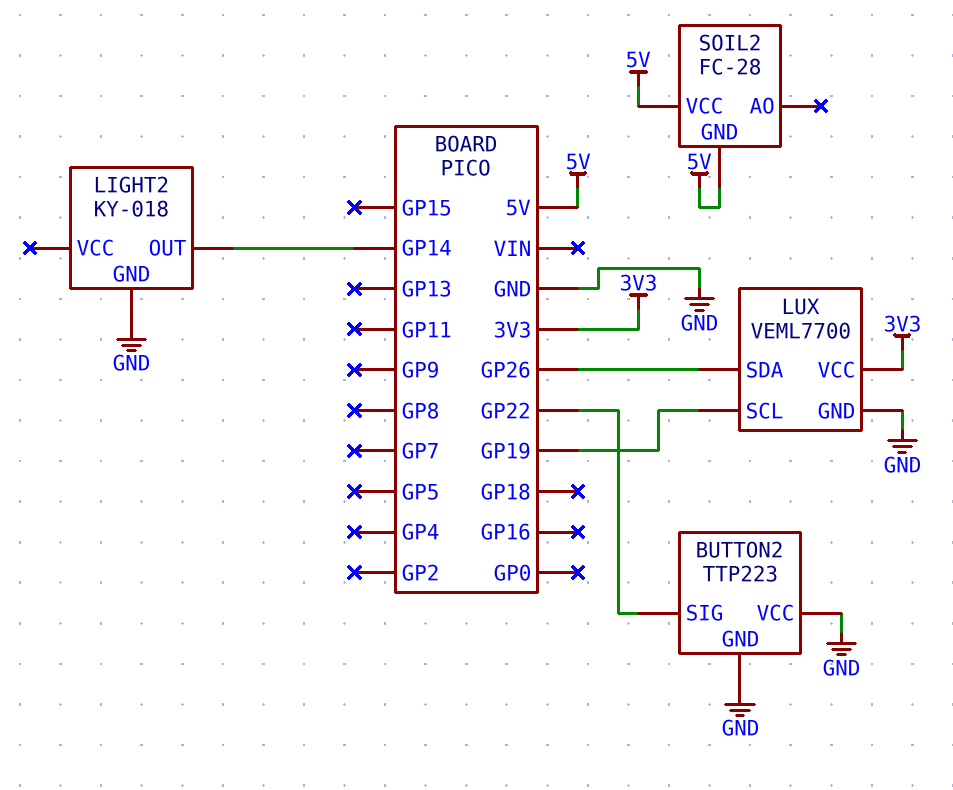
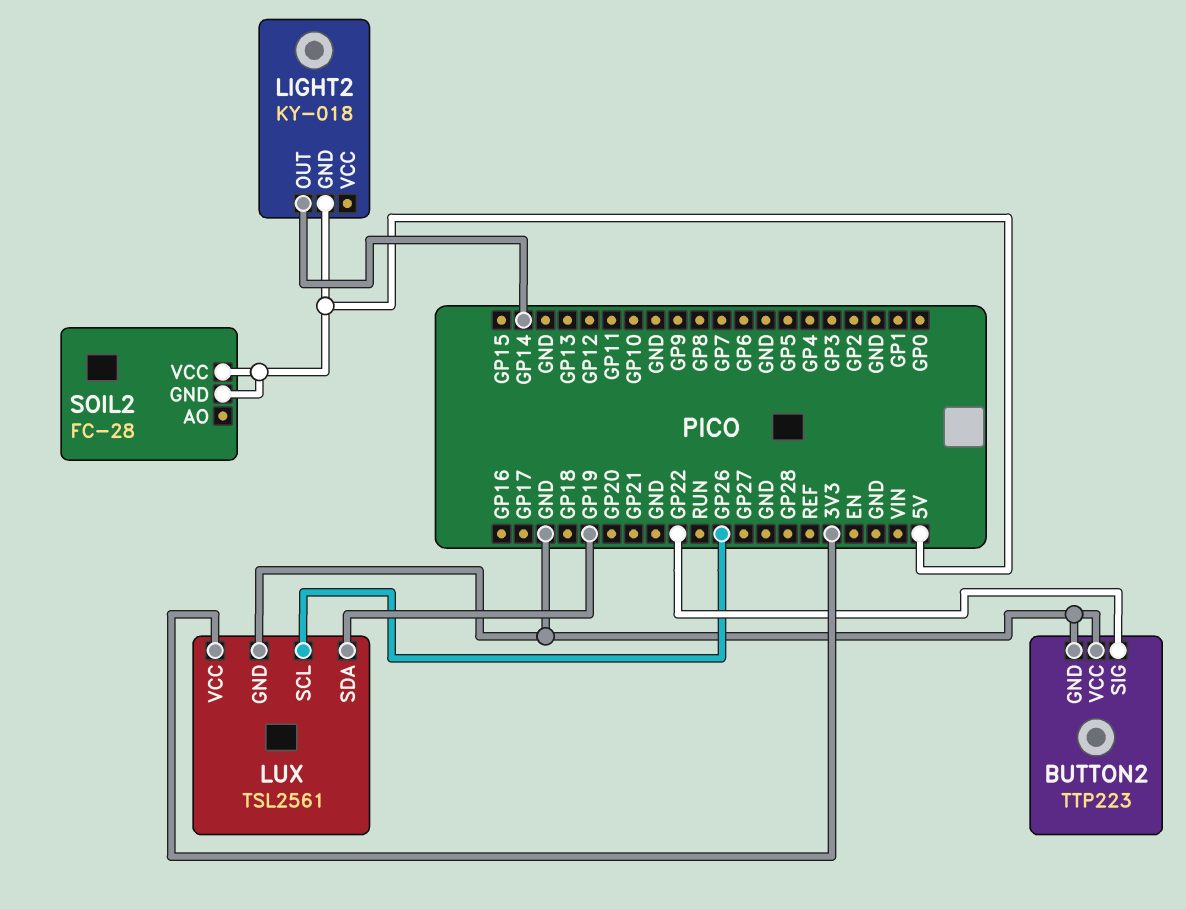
LIGHT2 pin GND: GND -> 5V
LUX: VEML7700 -> TSL2561
LUX pin SCL: GP19 -> GP26
LUX pin SDA: GP26 -> GP19

